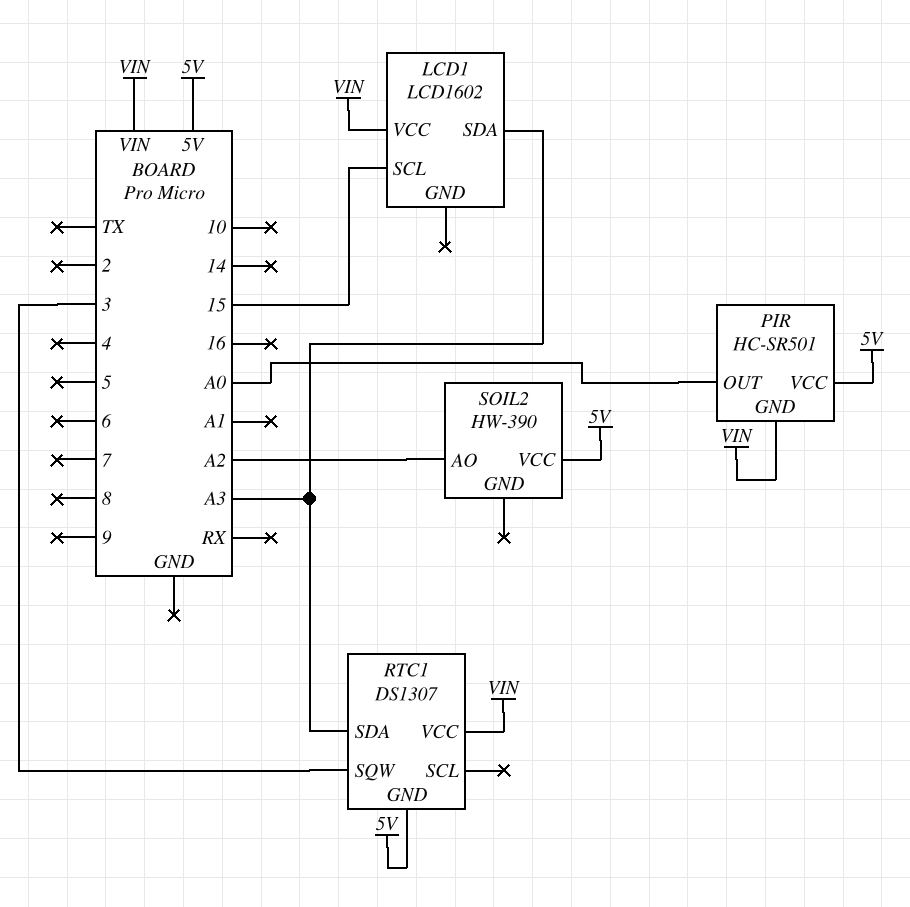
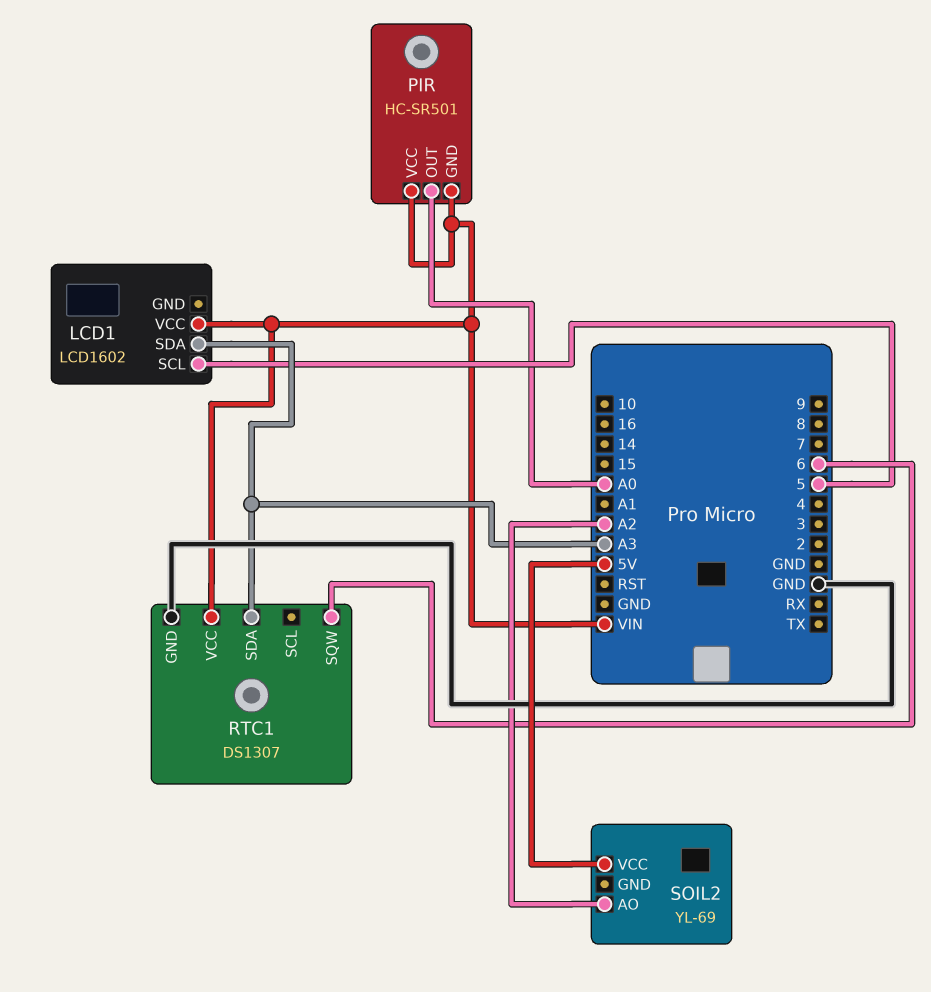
LCD1 pin SCL: 15 -> 5
PIR pin VCC: 5V -> VIN
RTC1 pin GND: 5V -> GND
RTC1 pin SQW: 3 -> 6
SOIL2: HW-390 -> YL-69

